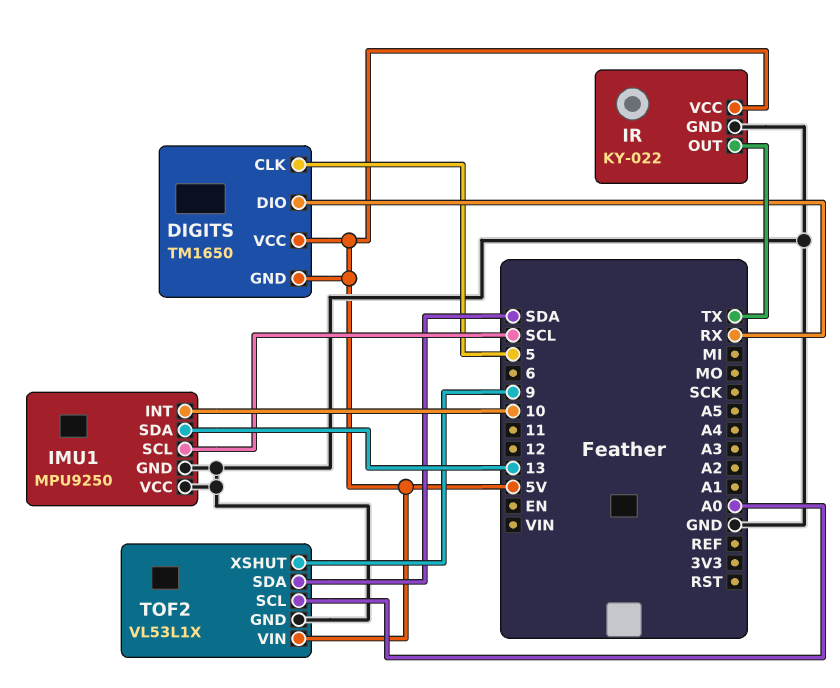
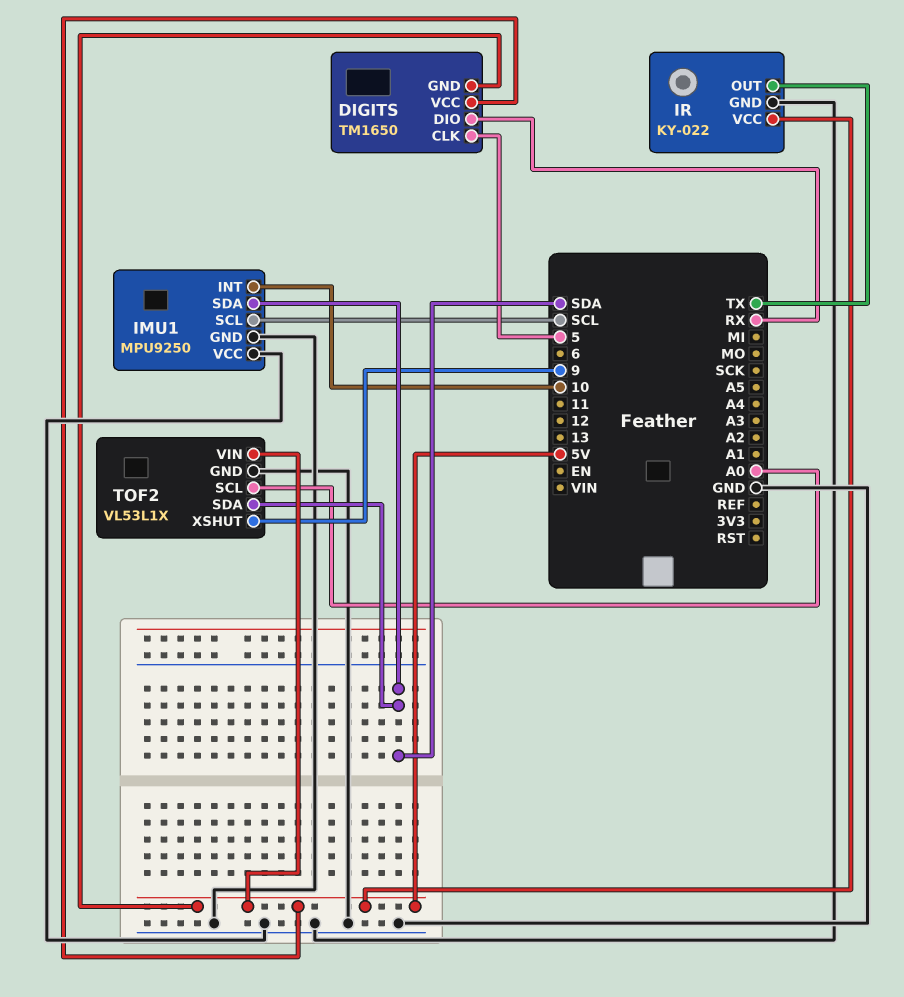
IMU1 pin SDA: 13 -> SDA

